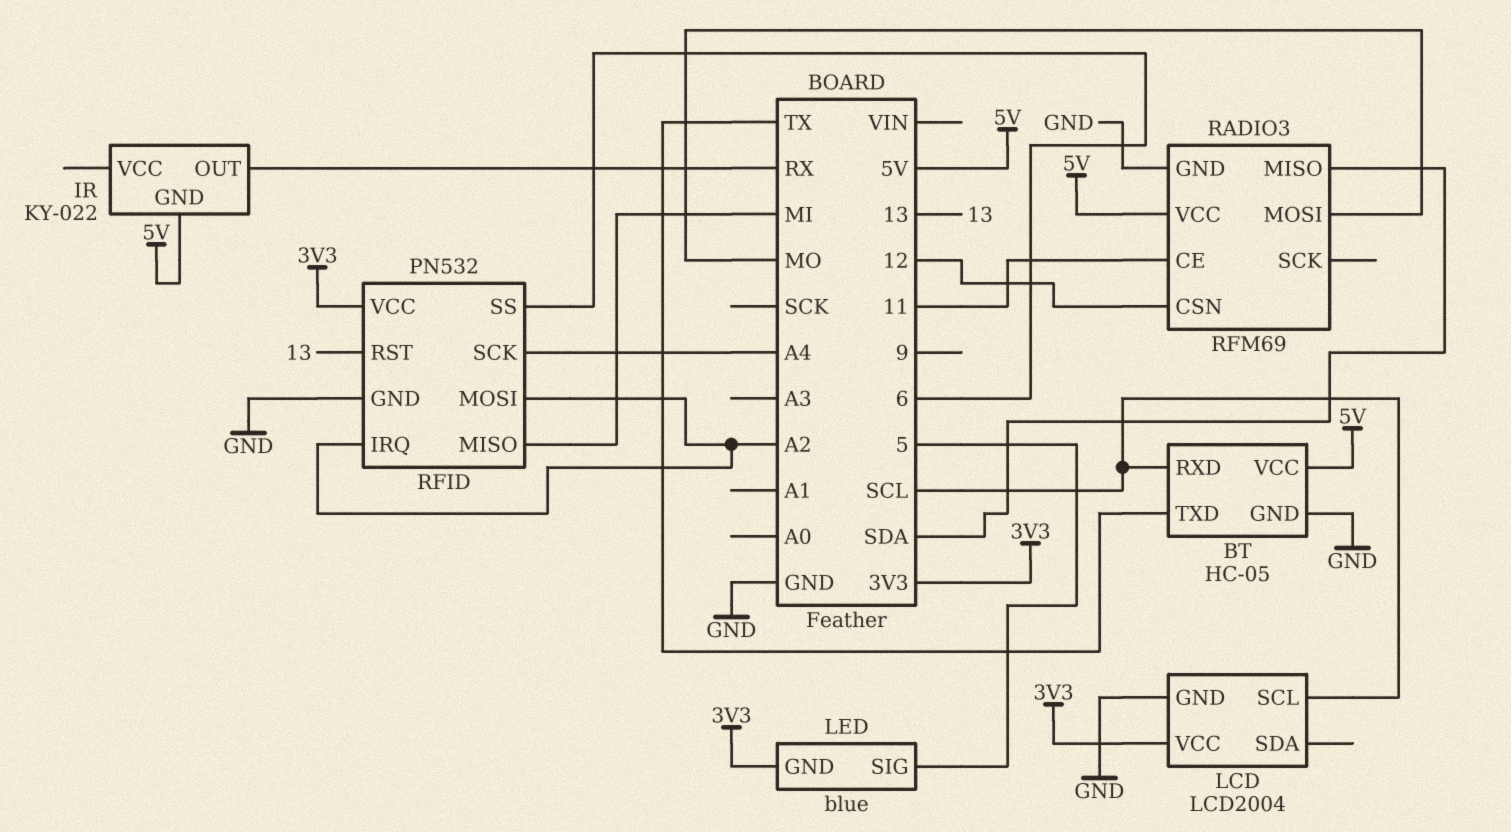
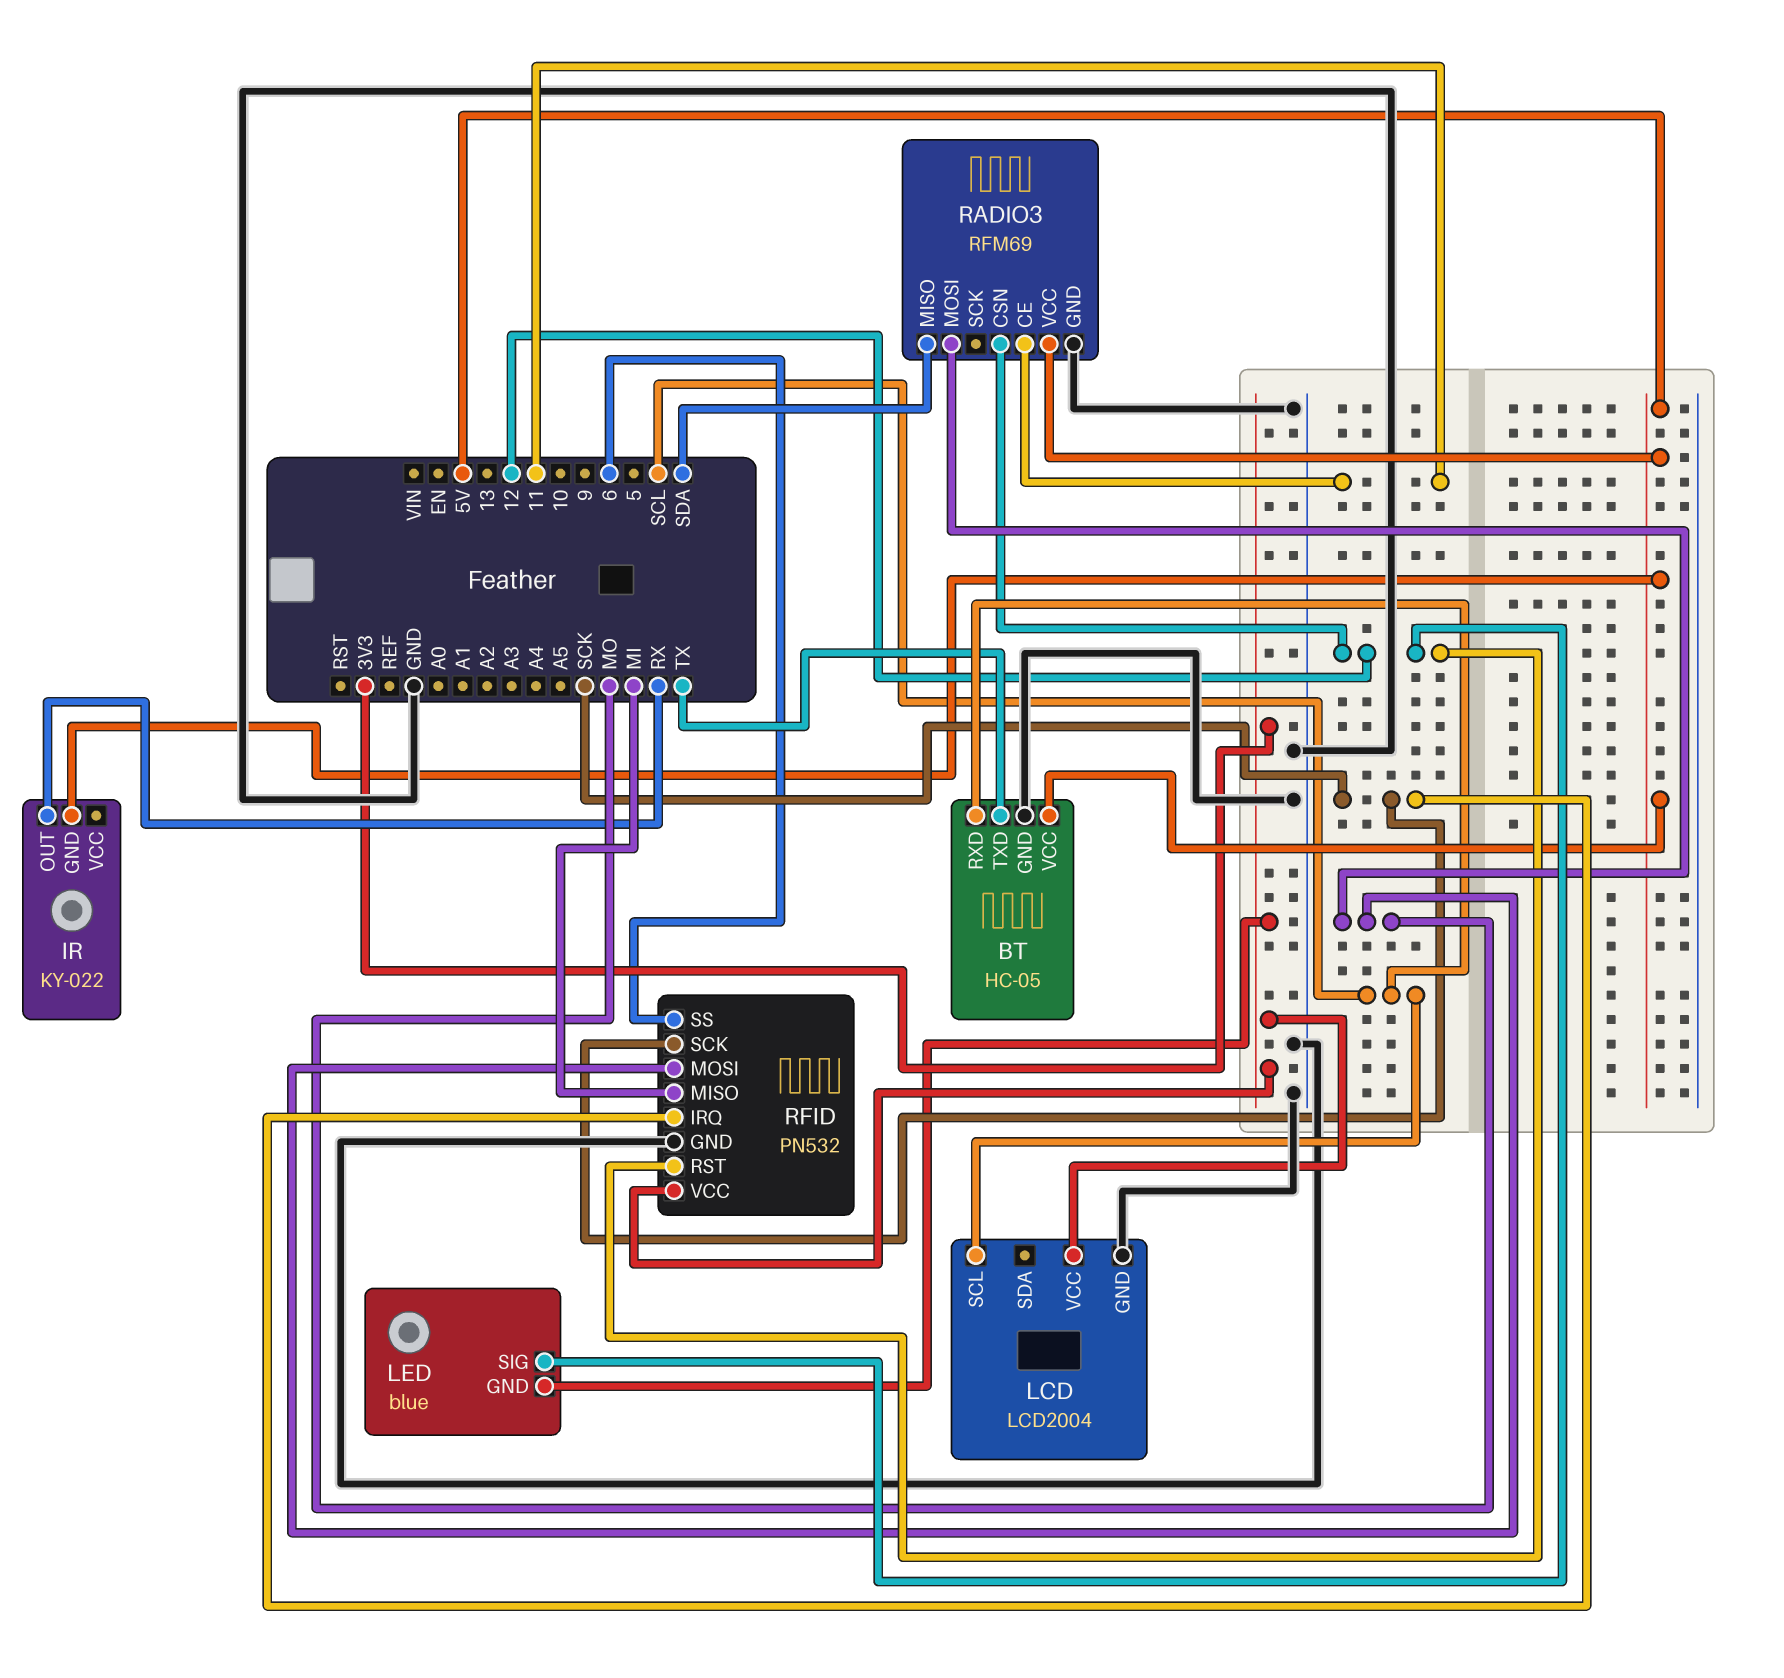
LED pin SIG: 5 -> 12
RFID pin IRQ: A2 -> SCK
RFID pin MOSI: A2 -> MO
RFID pin RST: 13 -> 12
RFID pin SCK: A4 -> SCK

